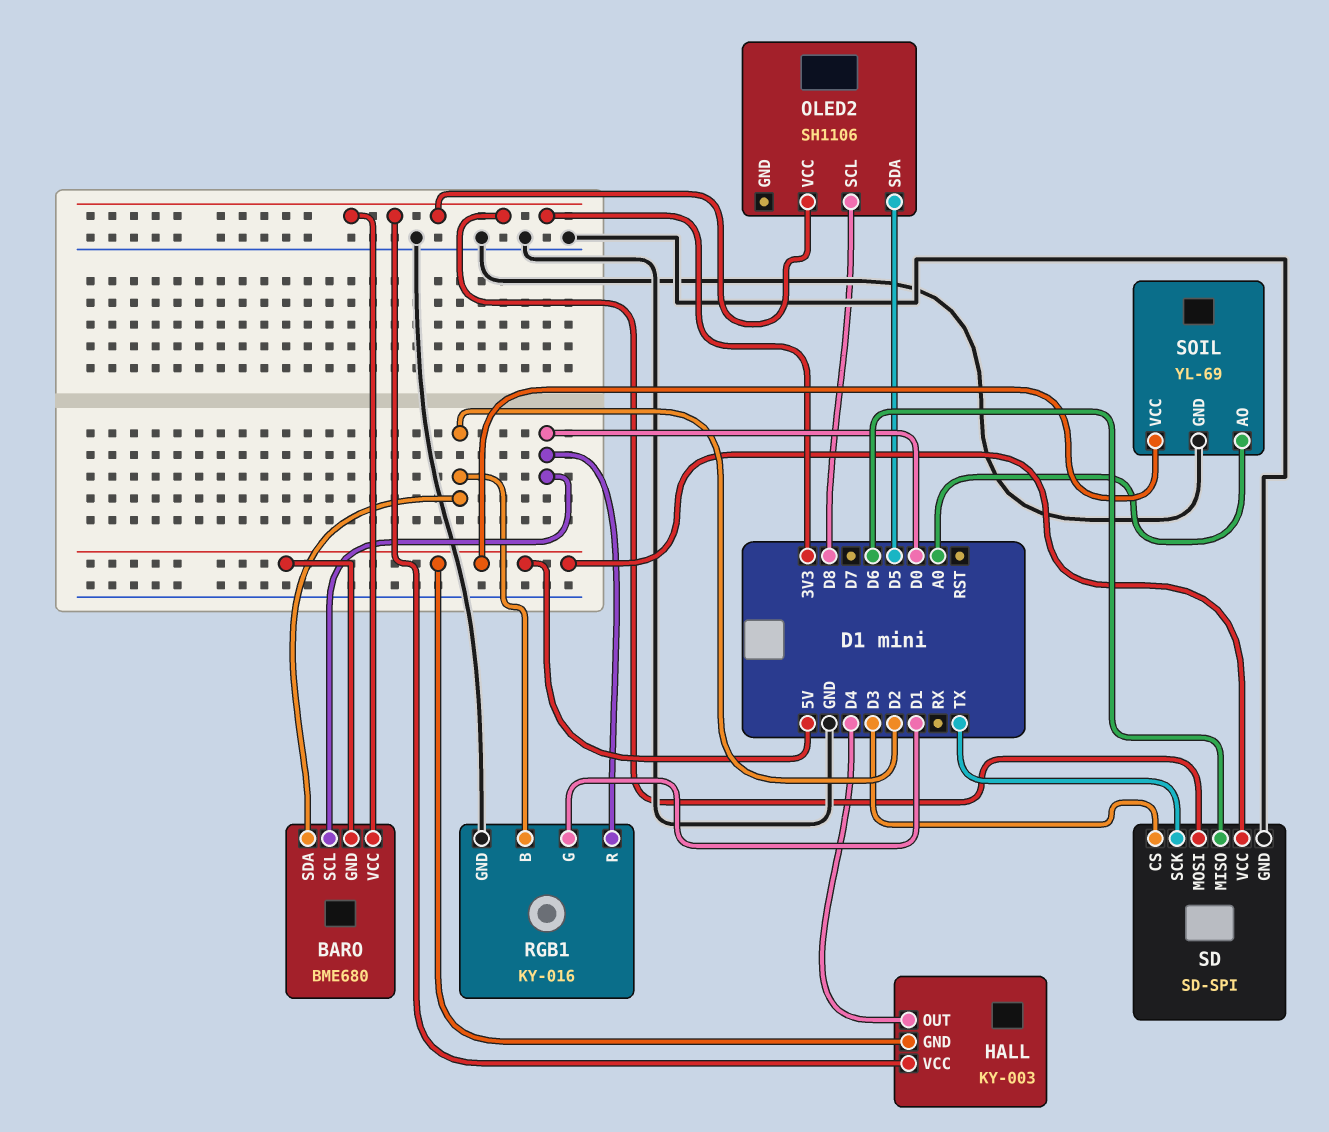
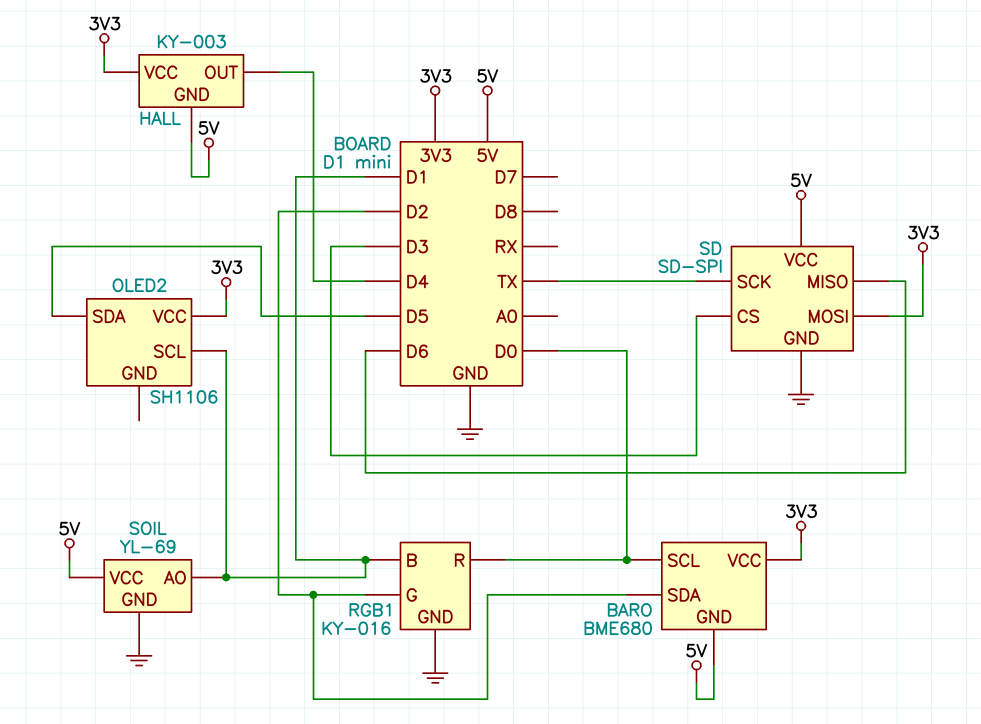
OLED2 pin SCL: D8 -> D1
RGB1 pin B: D2 -> D1
RGB1 pin G: D1 -> D2
SOIL pin AO: A0 -> D1

